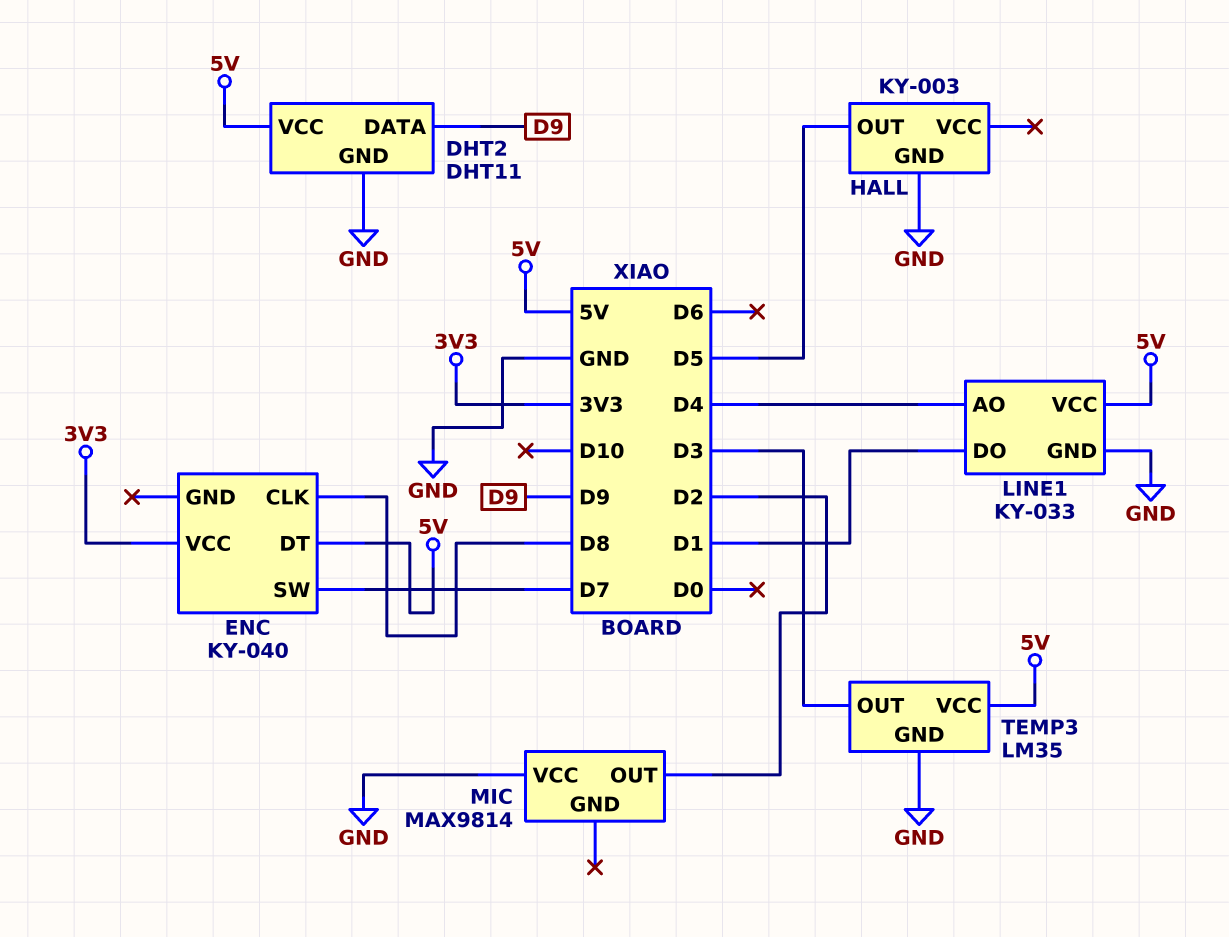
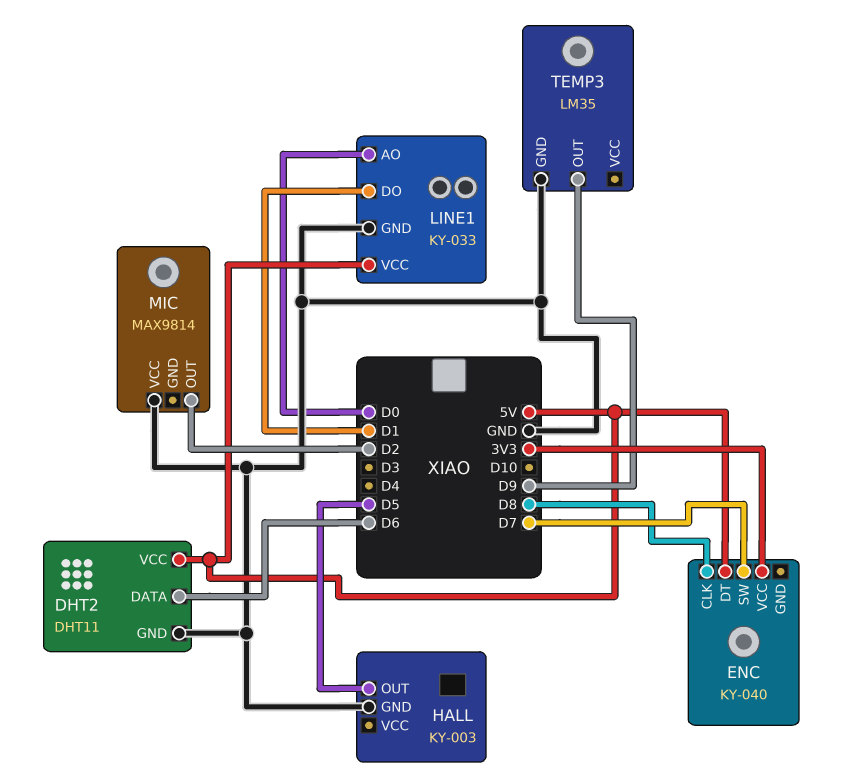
DHT2 pin DATA: D9 -> D6
LINE1 pin AO: D4 -> D0
TEMP3 pin OUT: D3 -> D9
TEMP3 pin VCC: 5V -> none

